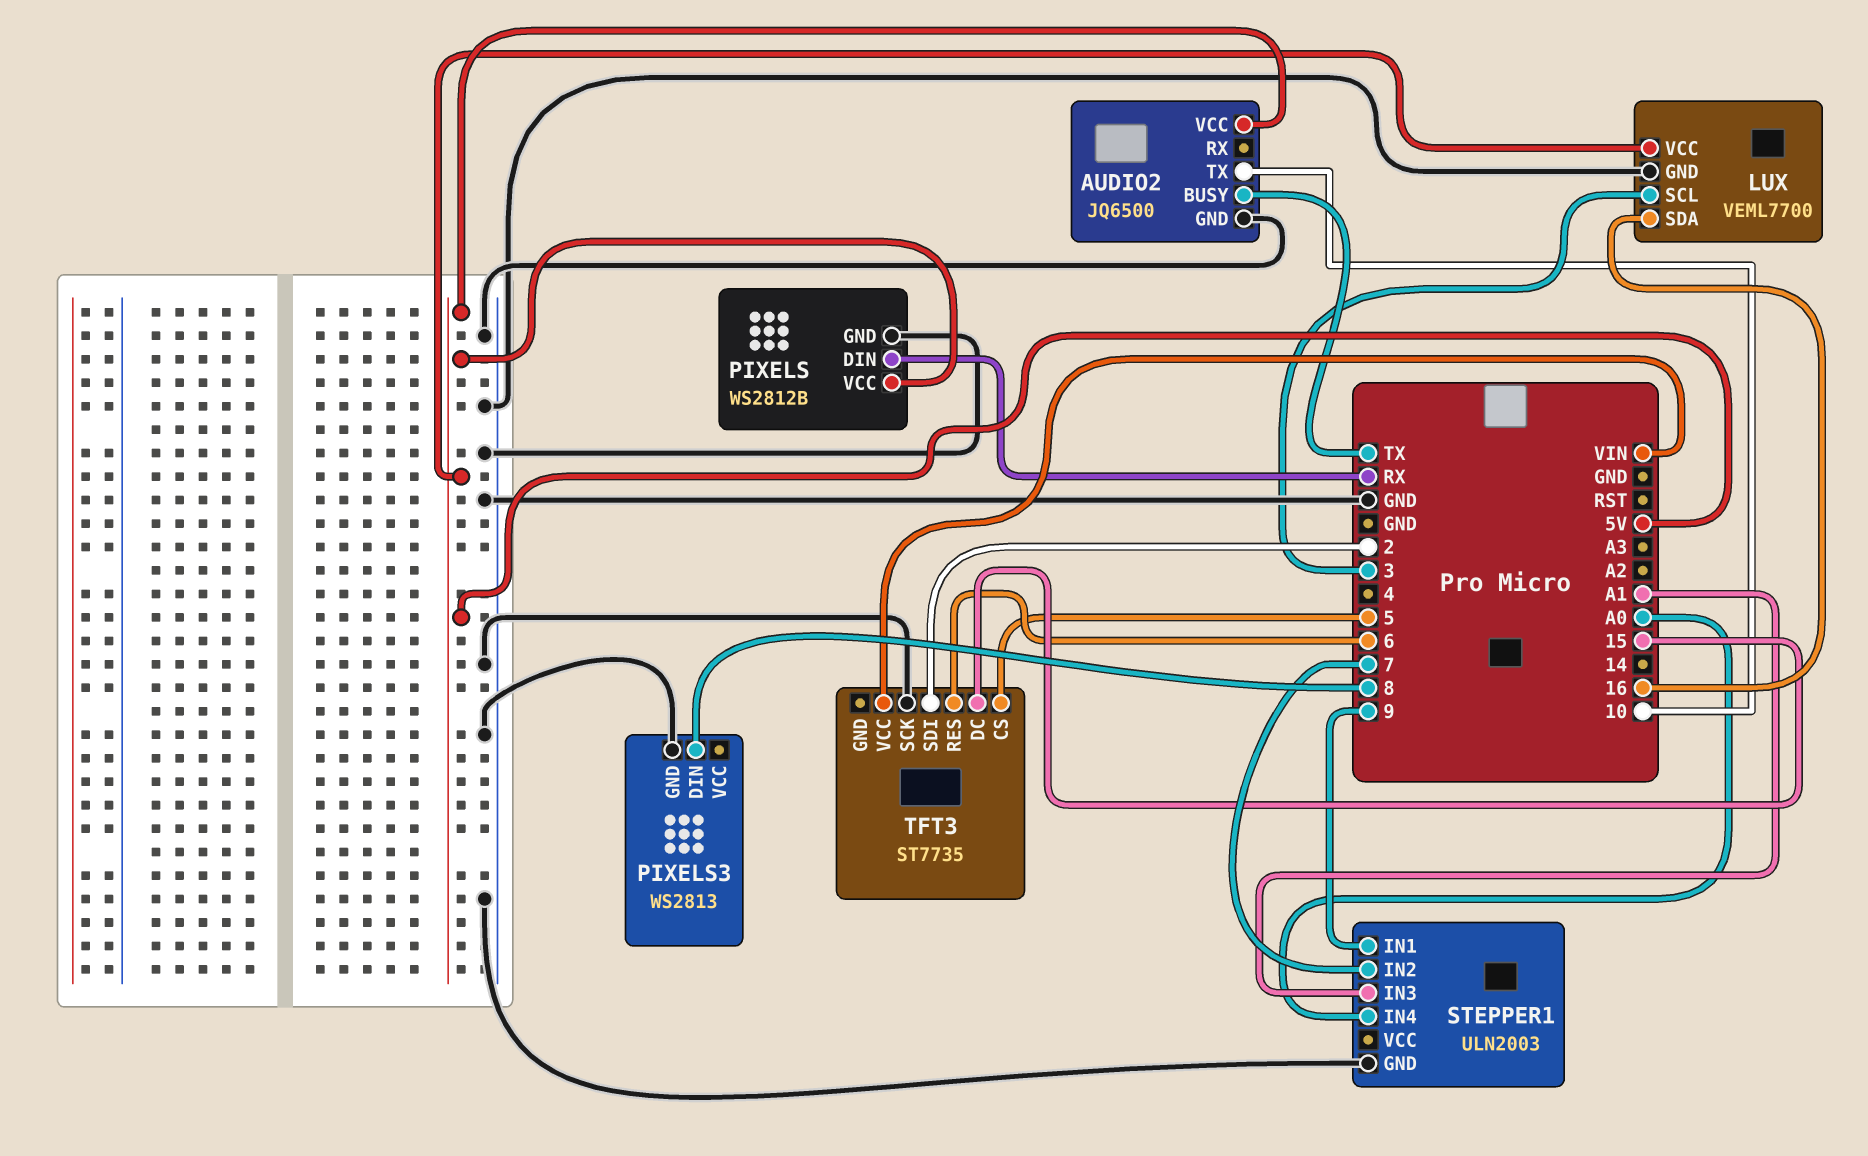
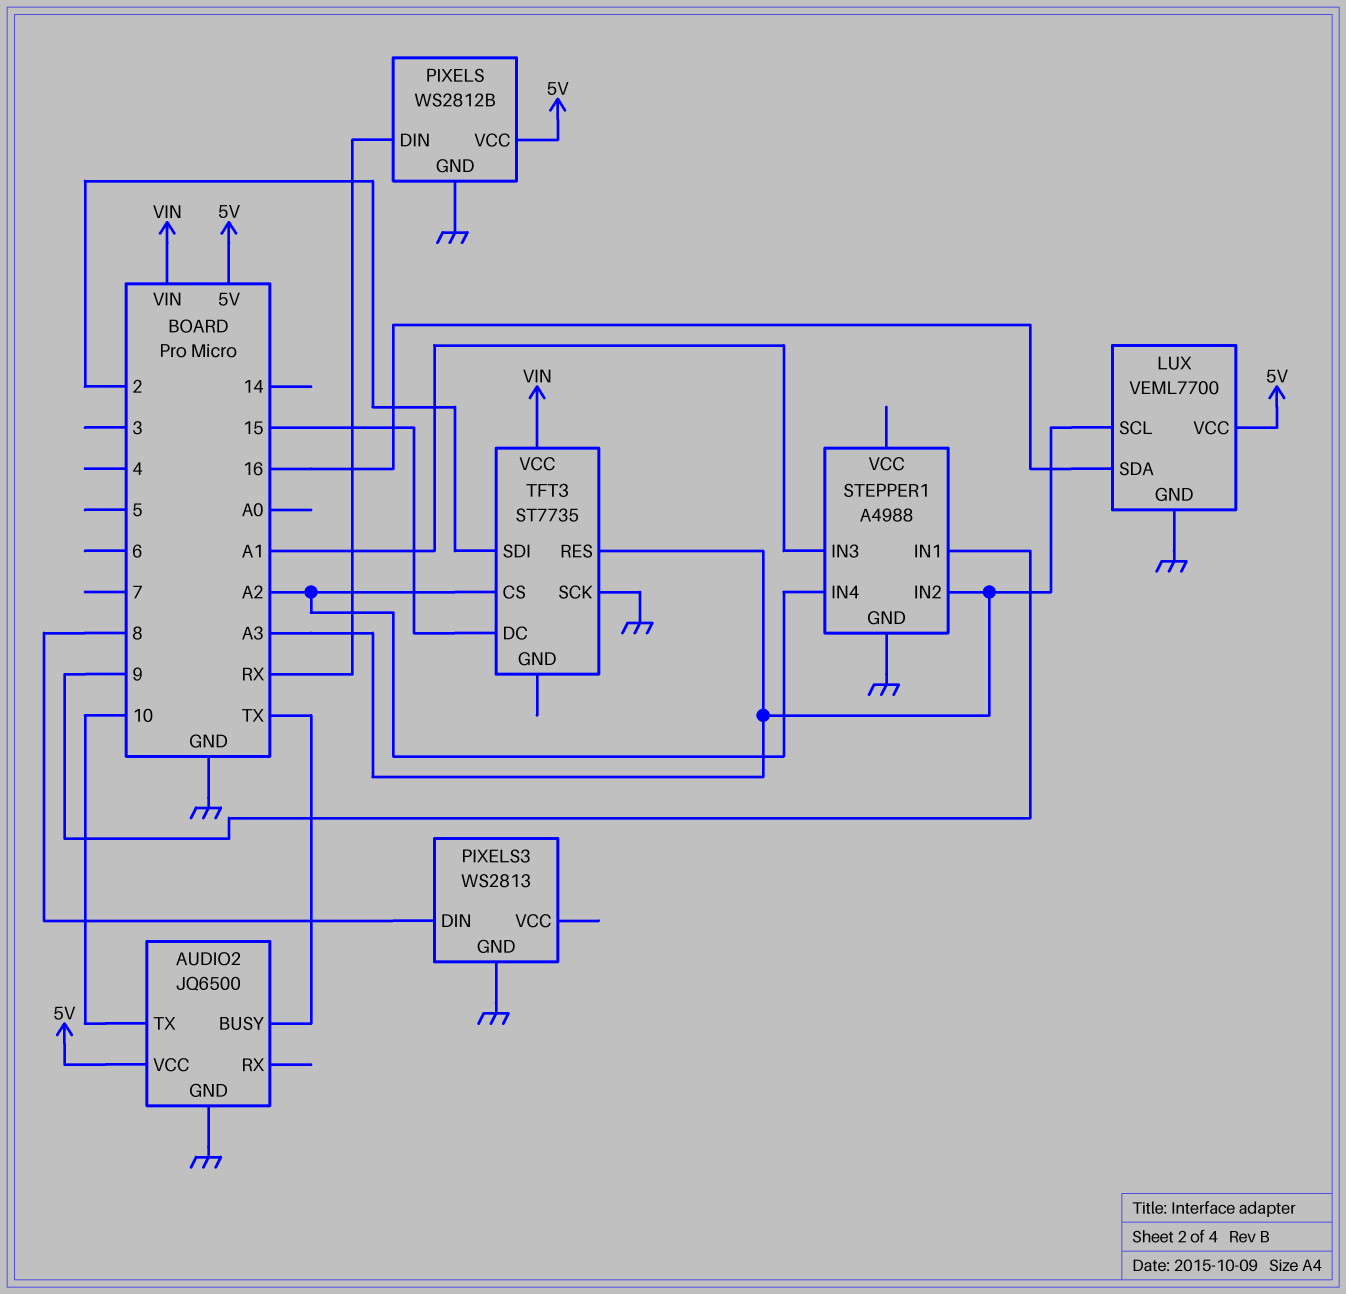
LUX pin SCL: 3 -> A3
STEPPER1: ULN2003 -> A4988
STEPPER1 pin IN2: 7 -> A3
STEPPER1 pin IN4: A0 -> A2
TFT3 pin CS: 5 -> A2
TFT3 pin RES: 6 -> A3

